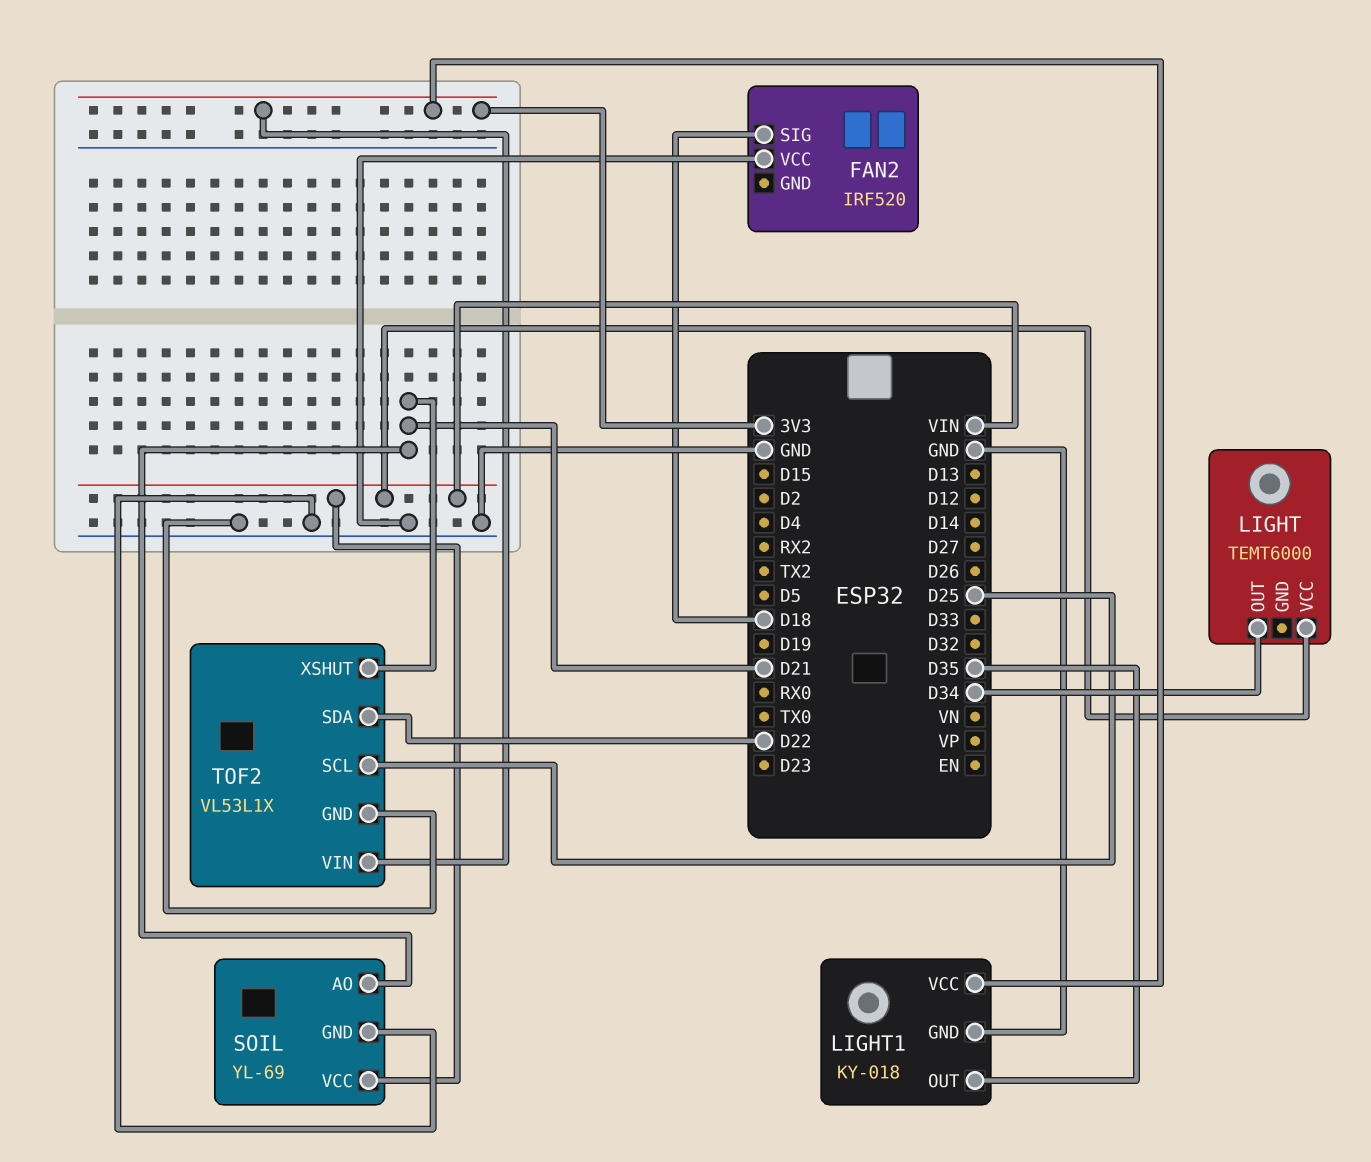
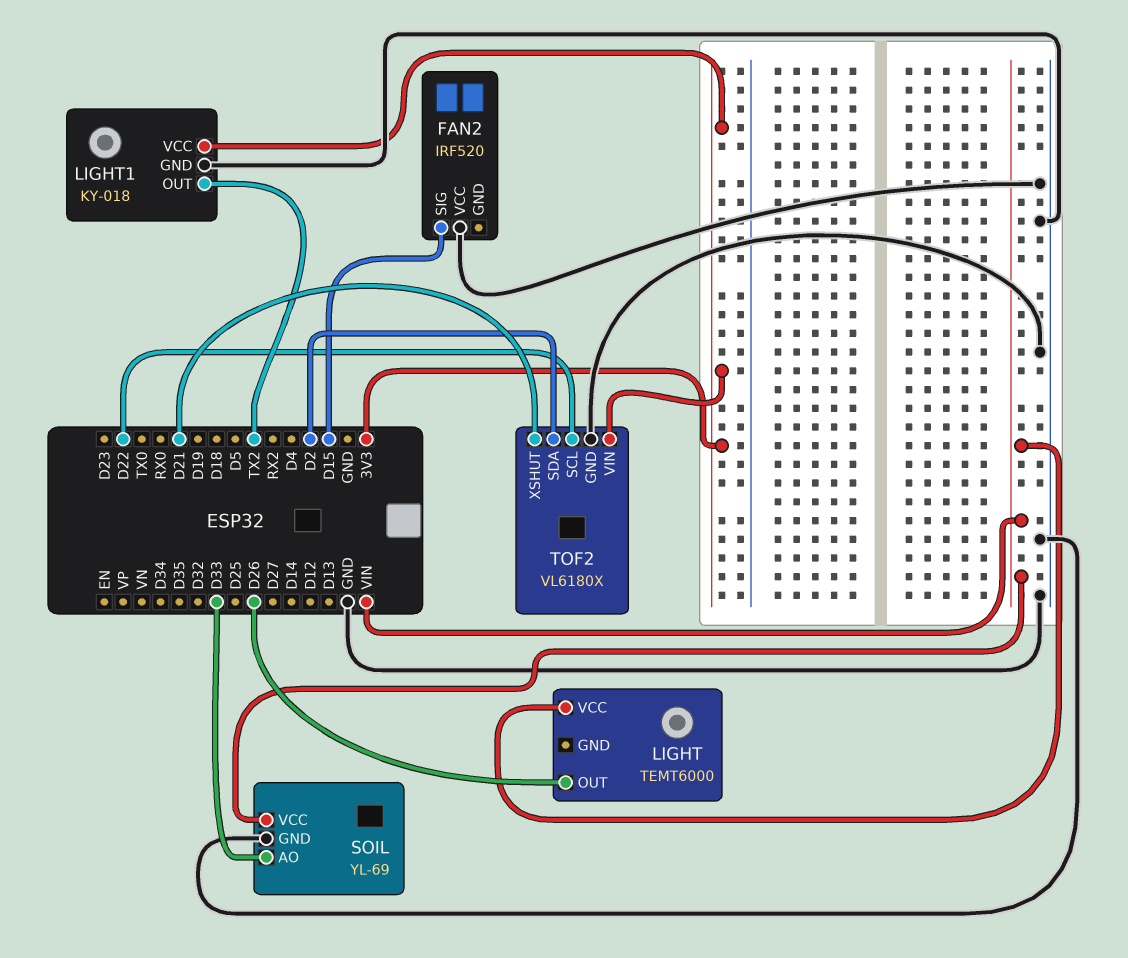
FAN2 pin SIG: D18 -> D15
LIGHT pin OUT: D34 -> D26
LIGHT1 pin OUT: D35 -> TX2
SOIL pin AO: D21 -> D33
TOF2: VL53L1X -> VL6180X
TOF2 pin SCL: D25 -> D22
TOF2 pin SDA: D22 -> D2

